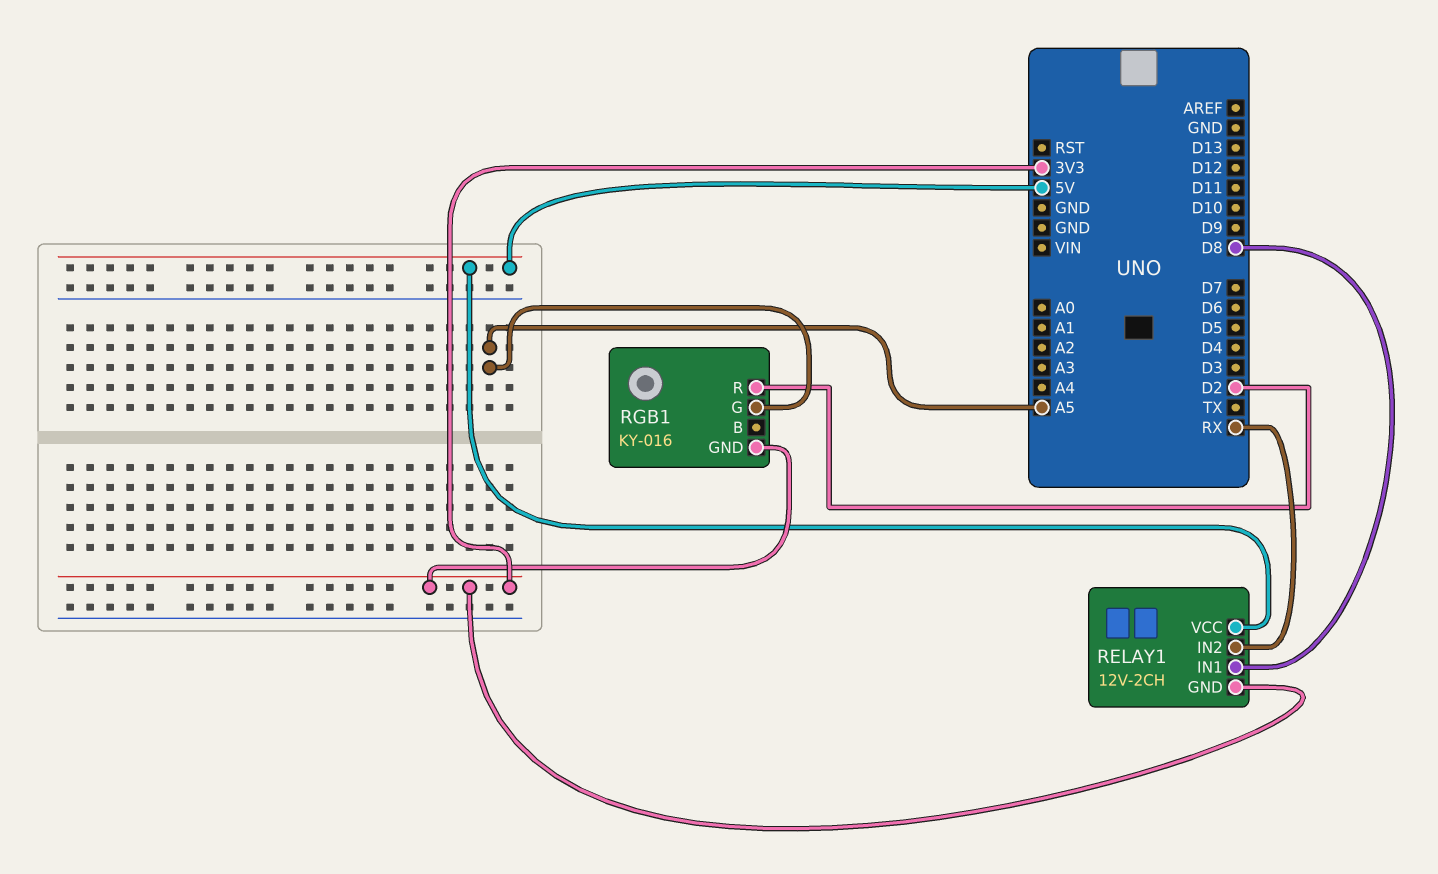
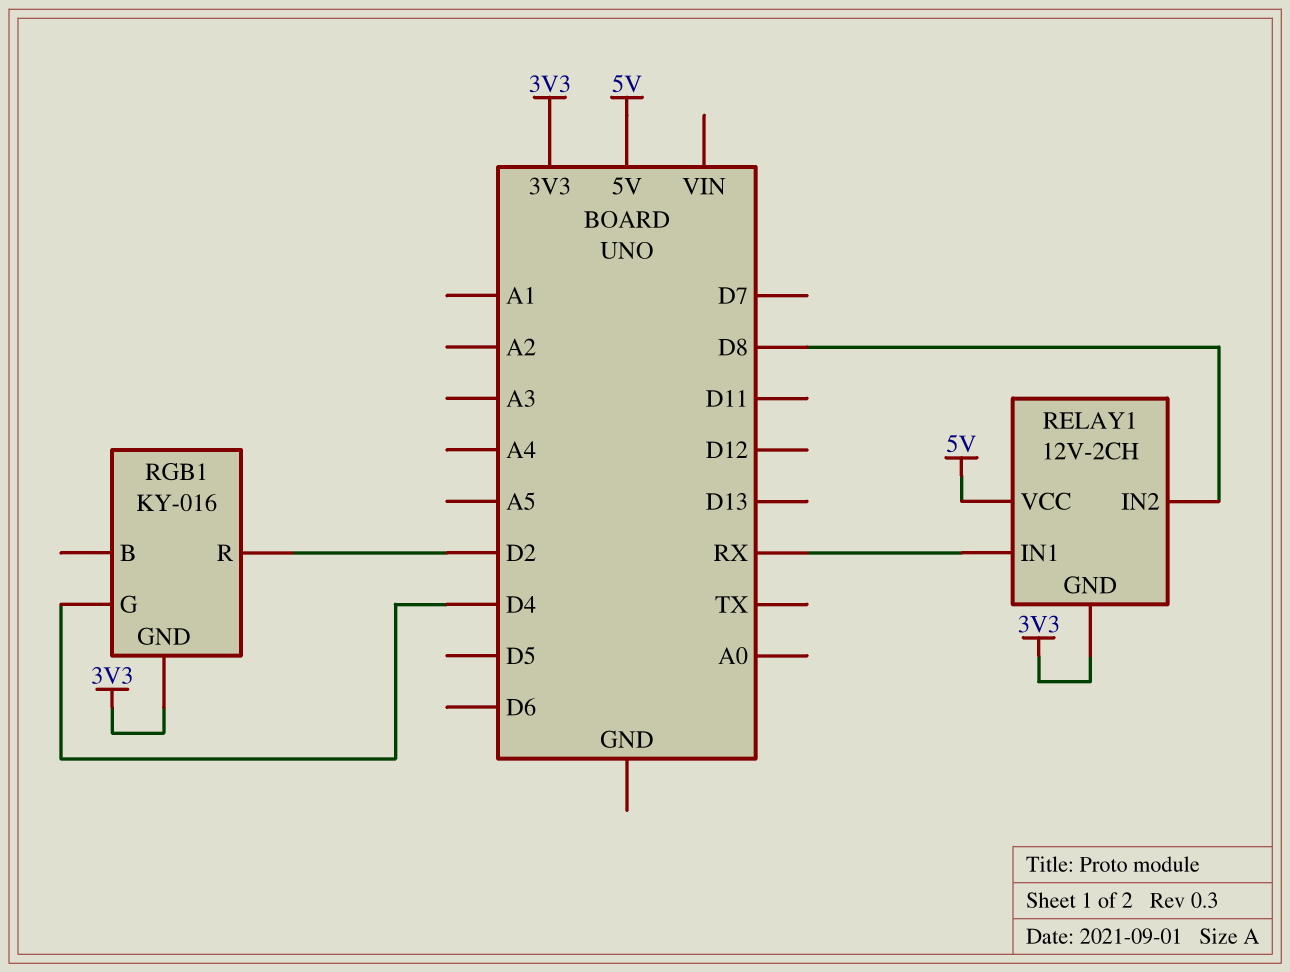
RELAY1 pin IN1: D8 -> RX
RELAY1 pin IN2: RX -> D8
RGB1 pin G: A5 -> D4

